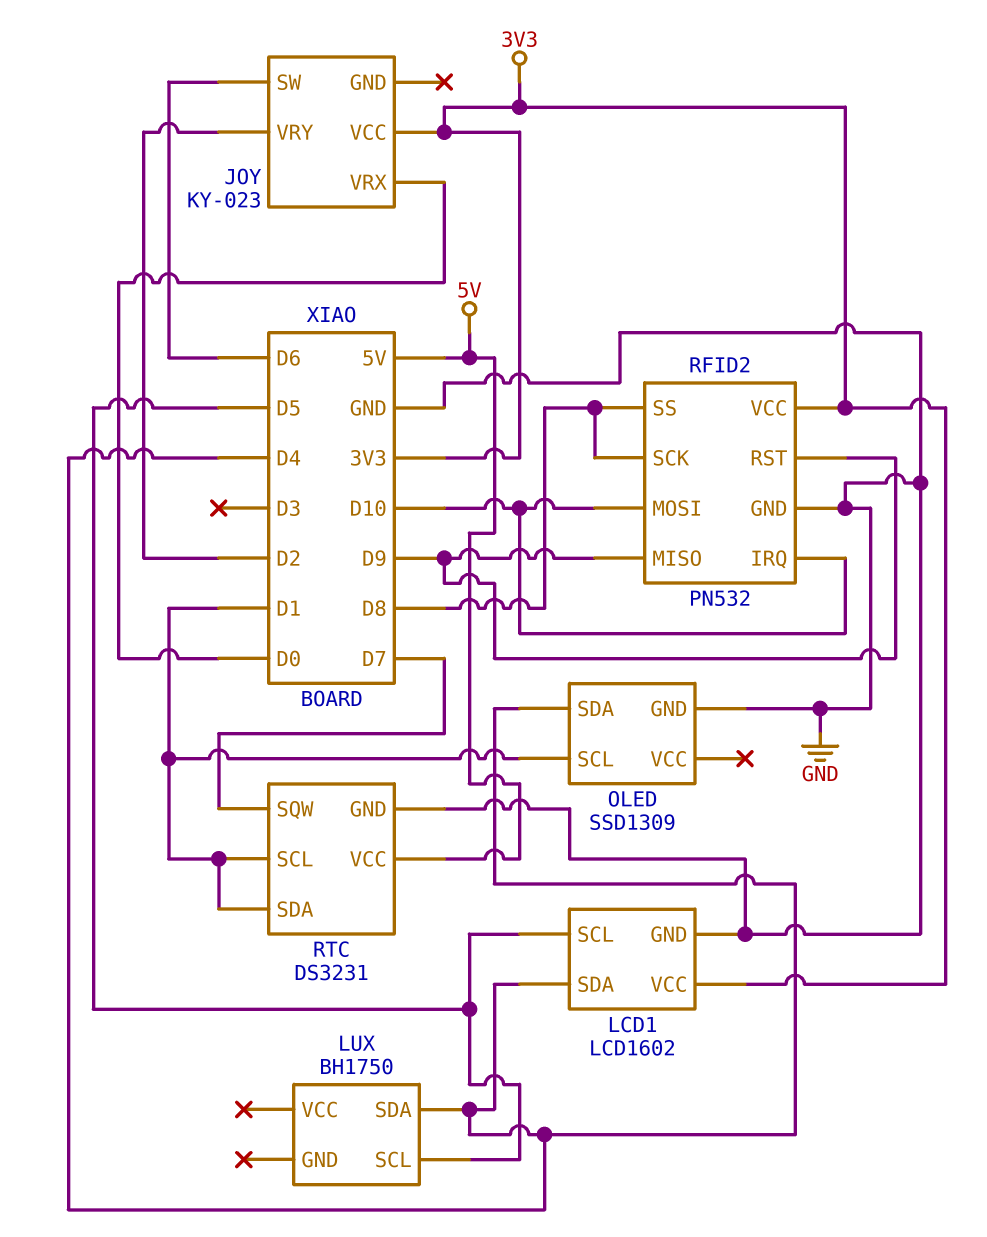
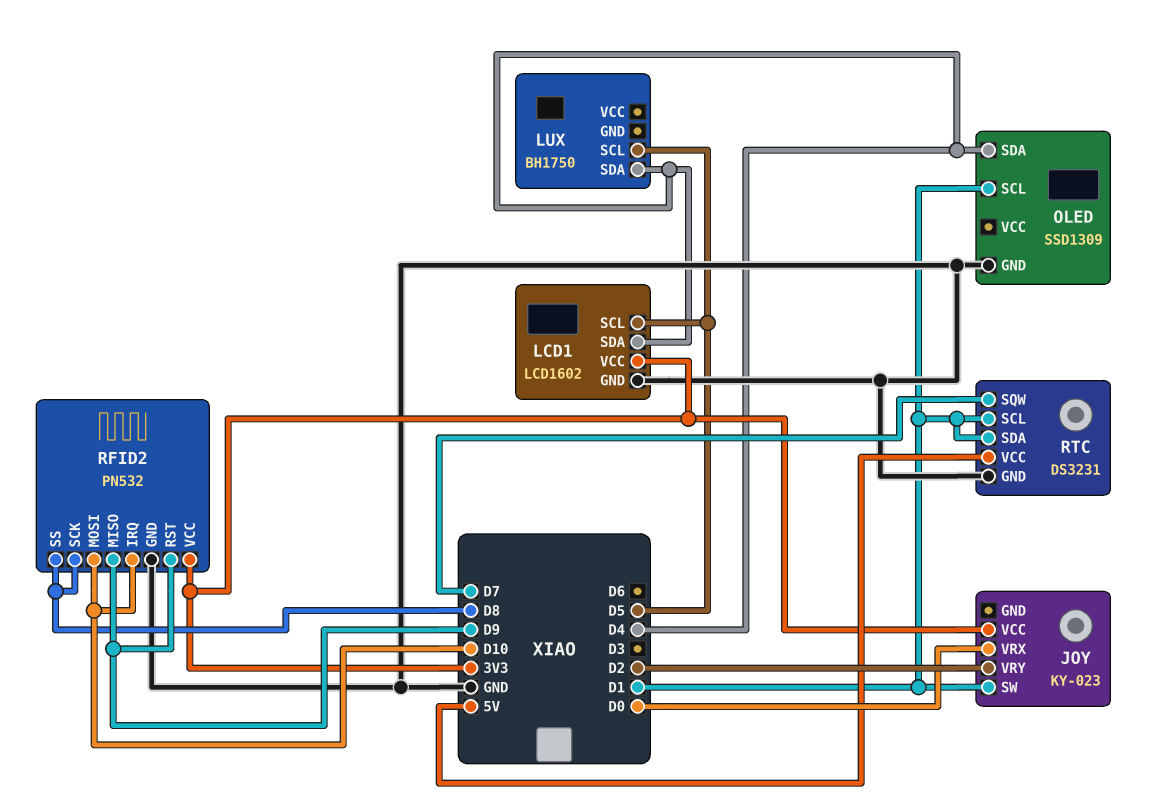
JOY pin SW: D6 -> D1

